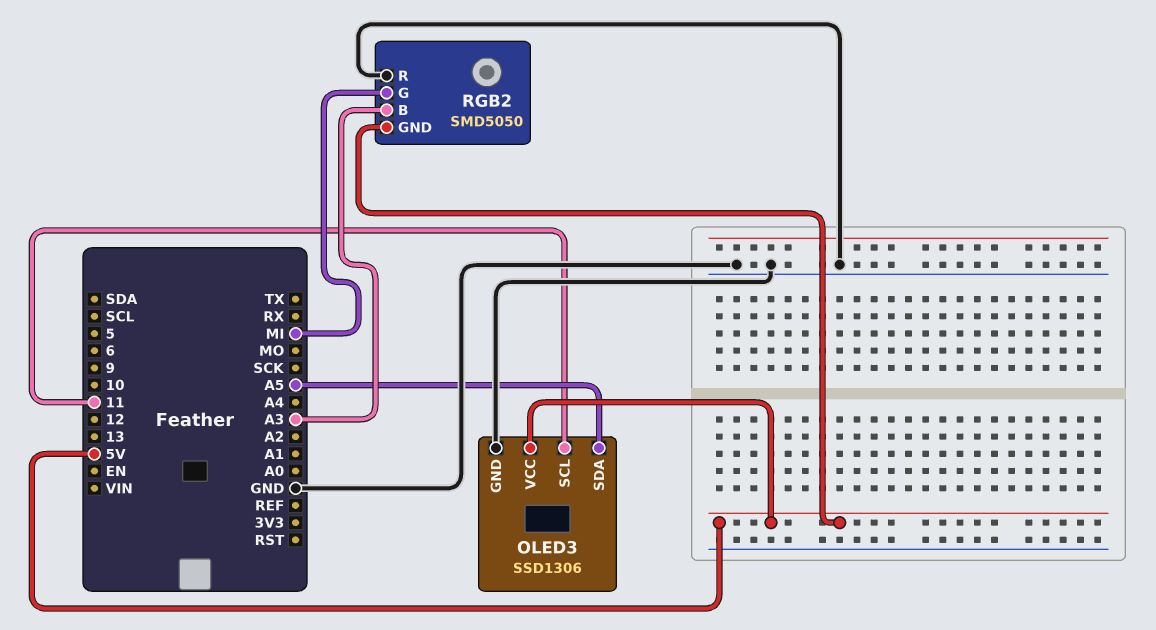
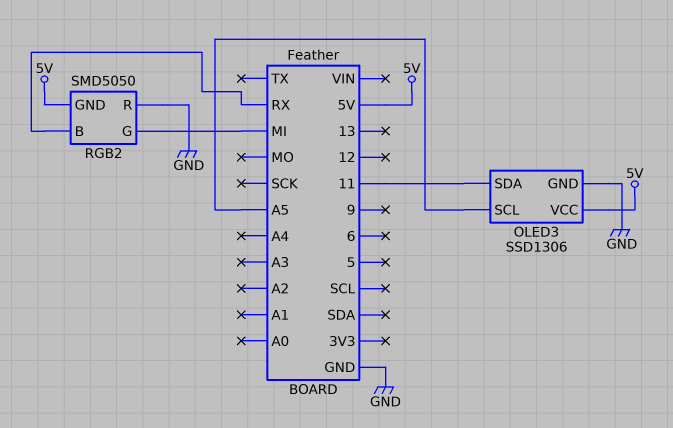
OLED3 pin SCL: 11 -> A5
OLED3 pin SDA: A5 -> 11
RGB2 pin B: A3 -> RX

